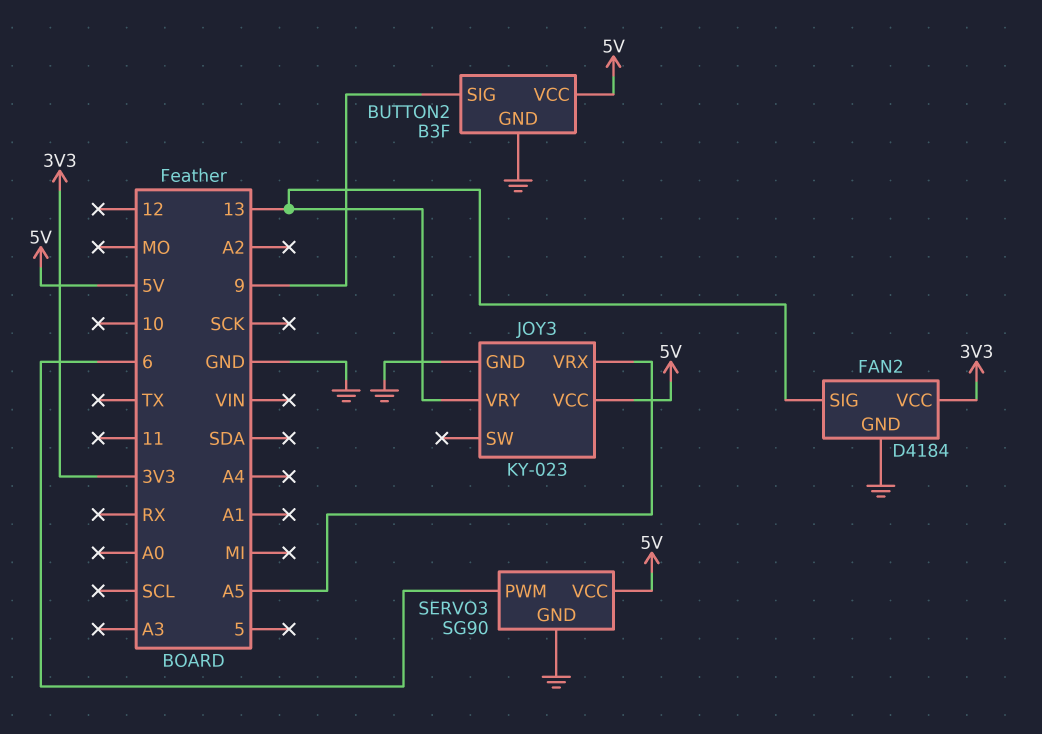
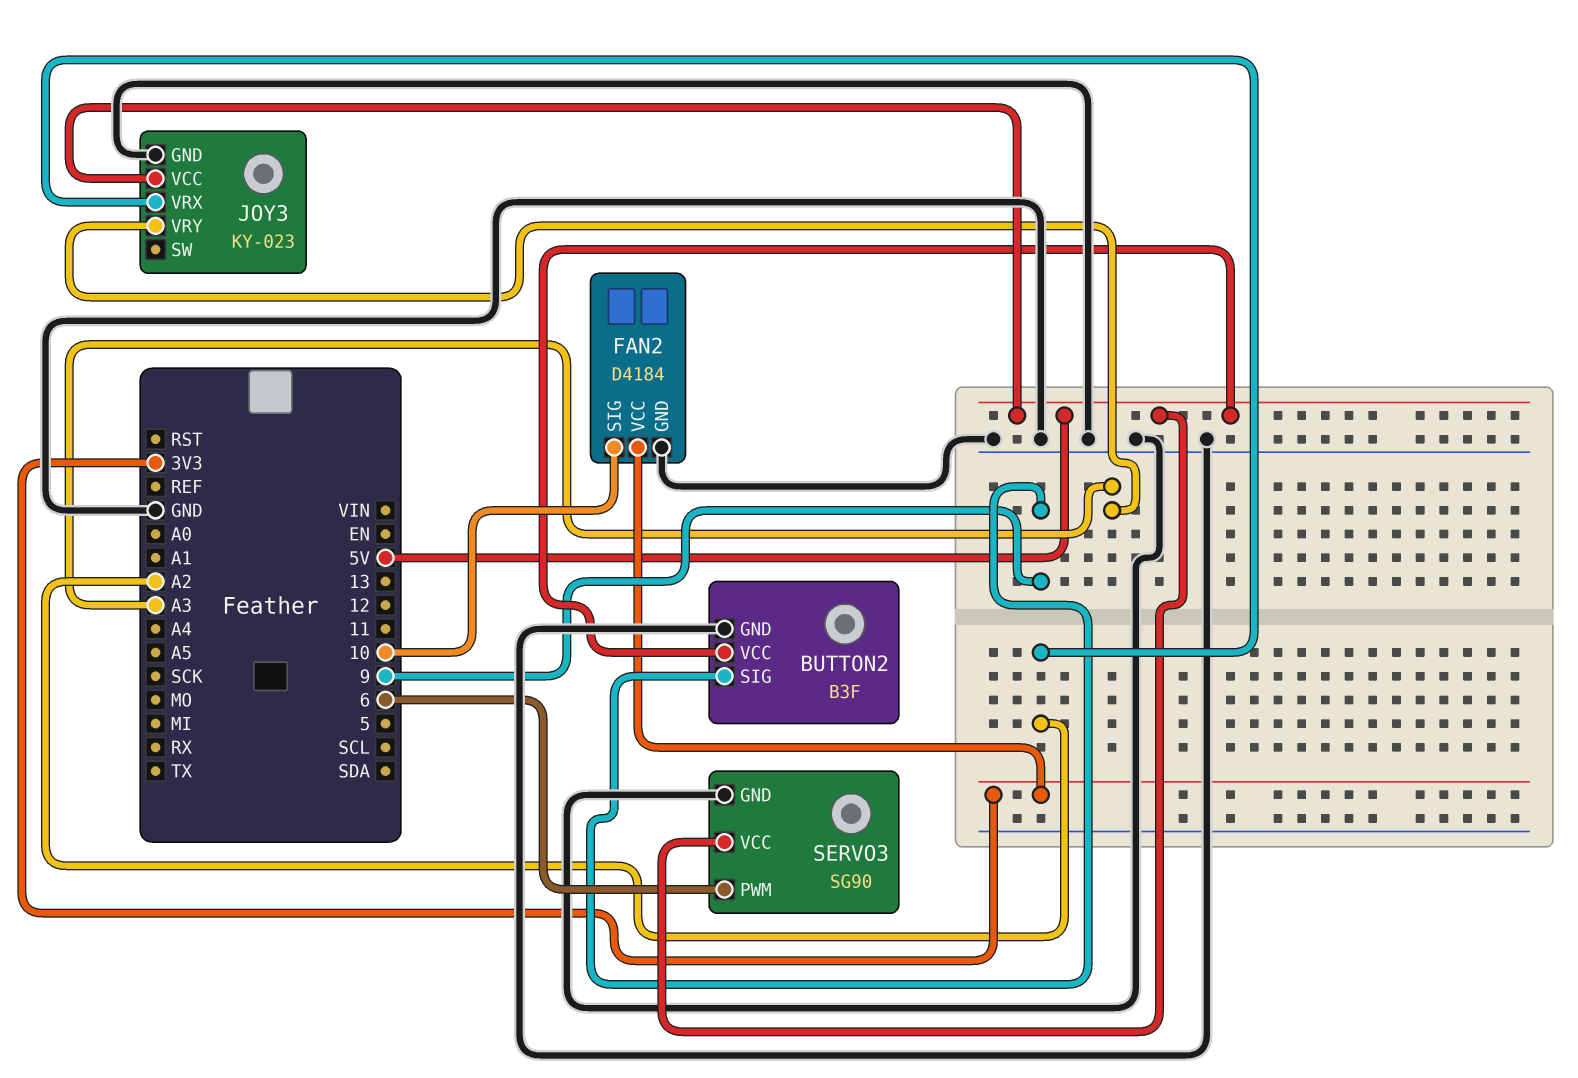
FAN2 pin SIG: 13 -> 10
JOY3 pin VRX: A5 -> A2
JOY3 pin VRY: 13 -> A3

